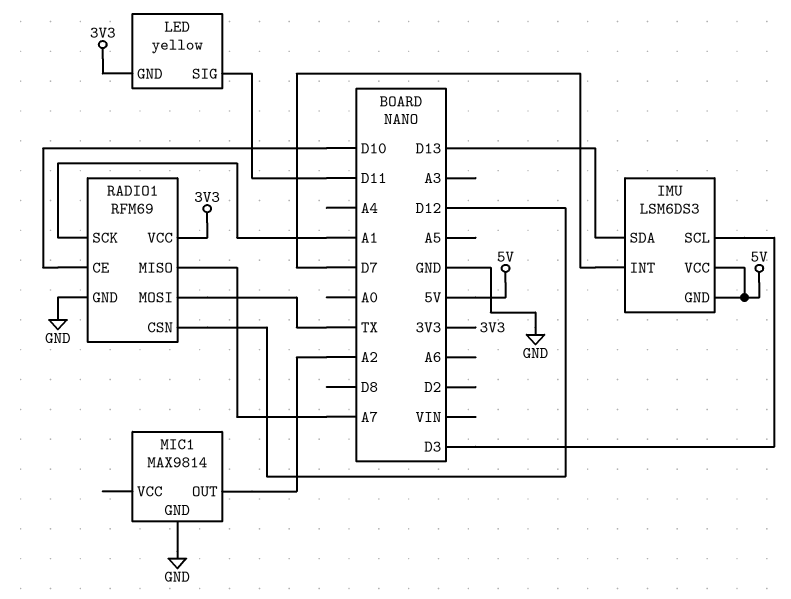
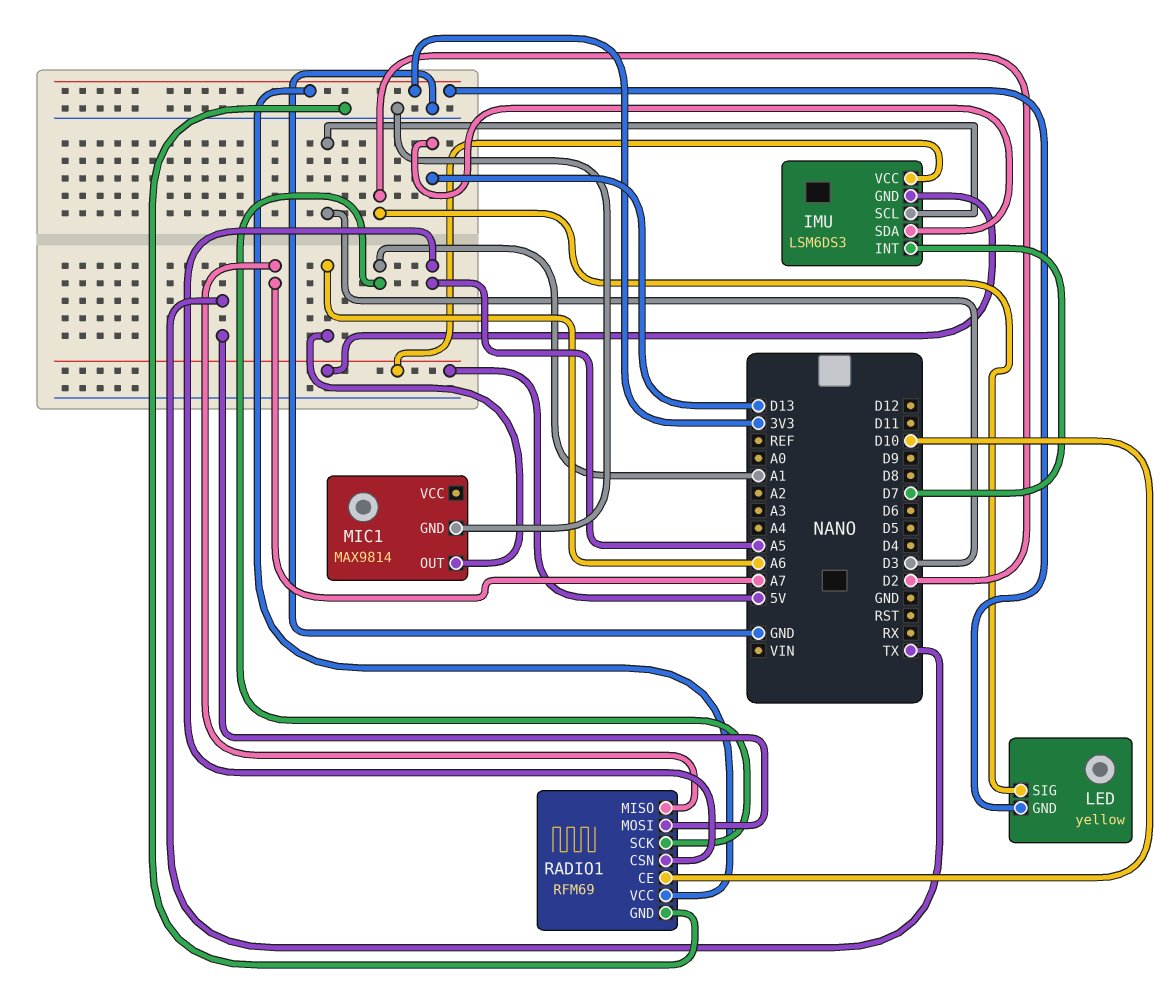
LED pin SIG: D11 -> D2
MIC1 pin OUT: A2 -> A6
RADIO1 pin CSN: D12 -> A5

